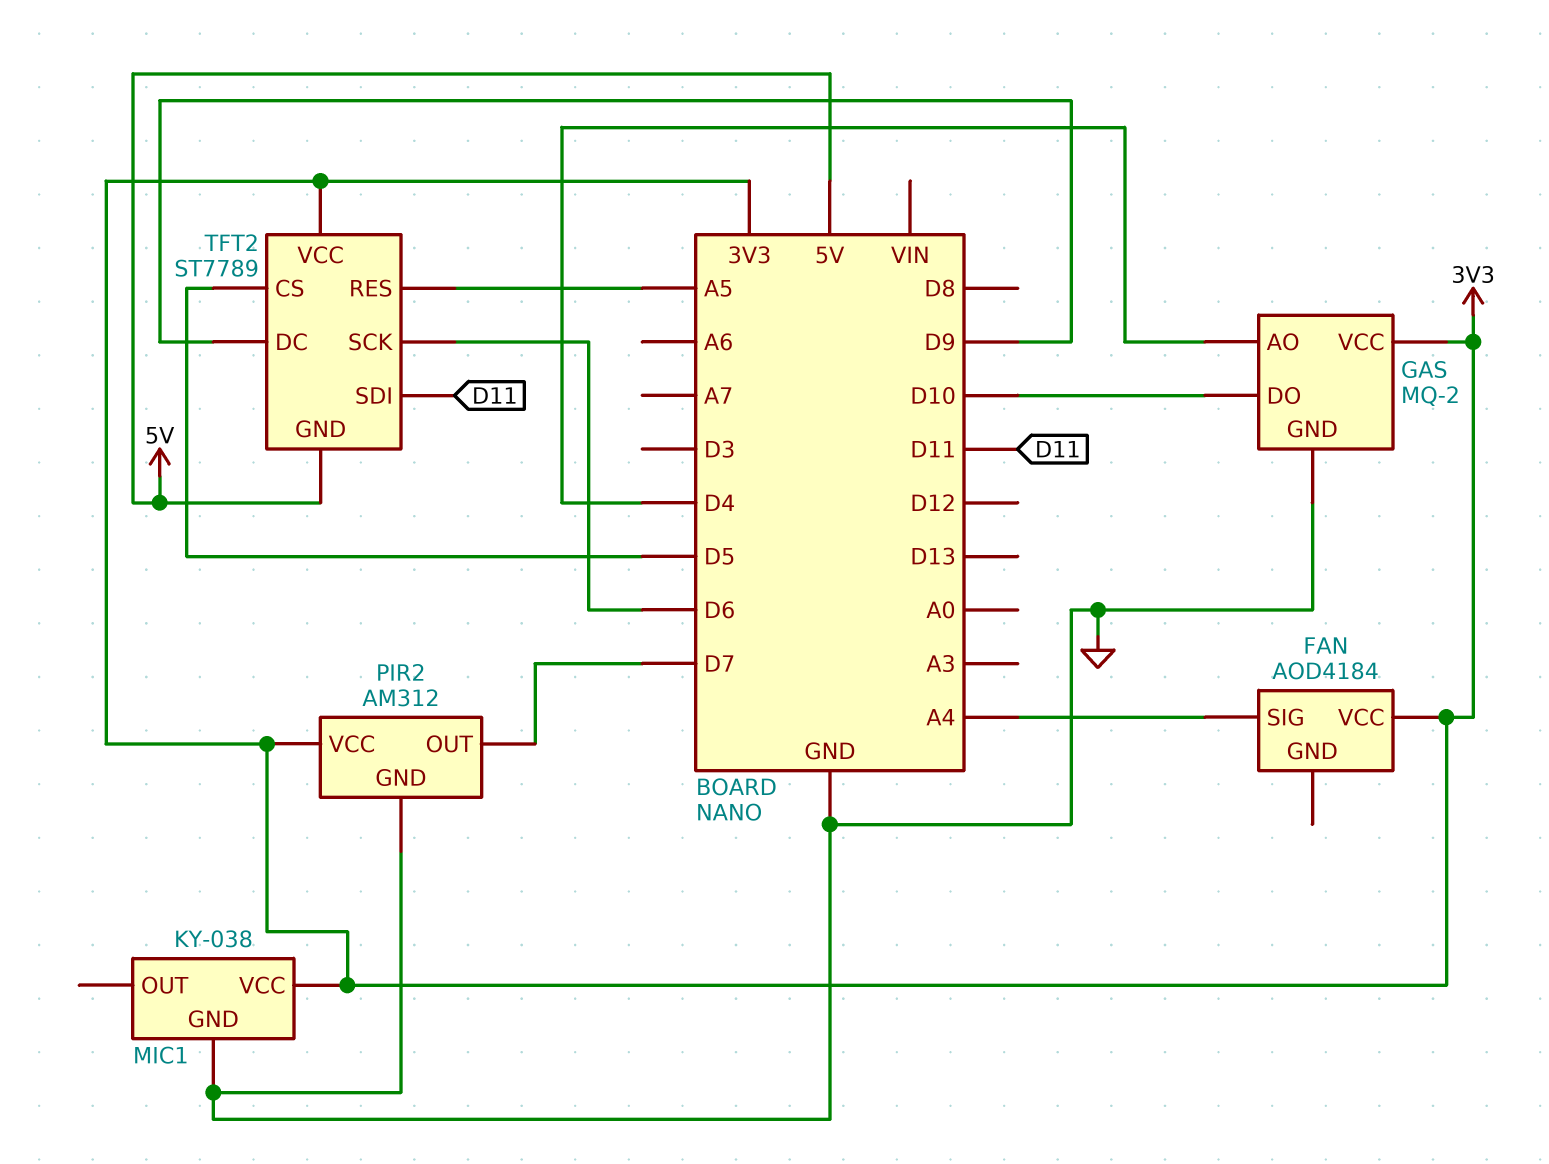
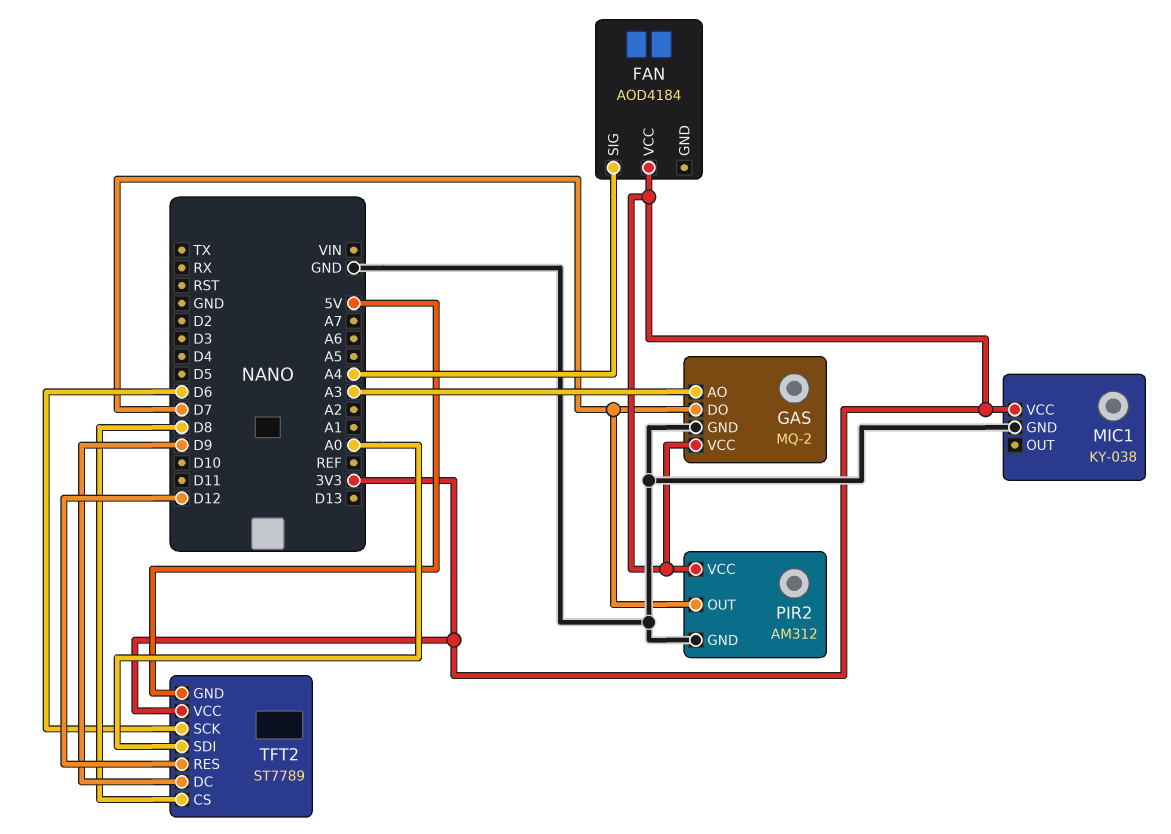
GAS pin AO: D4 -> A3
GAS pin DO: D10 -> D7
TFT2 pin CS: D5 -> D8
TFT2 pin RES: A5 -> D12
TFT2 pin SDI: D11 -> A0

